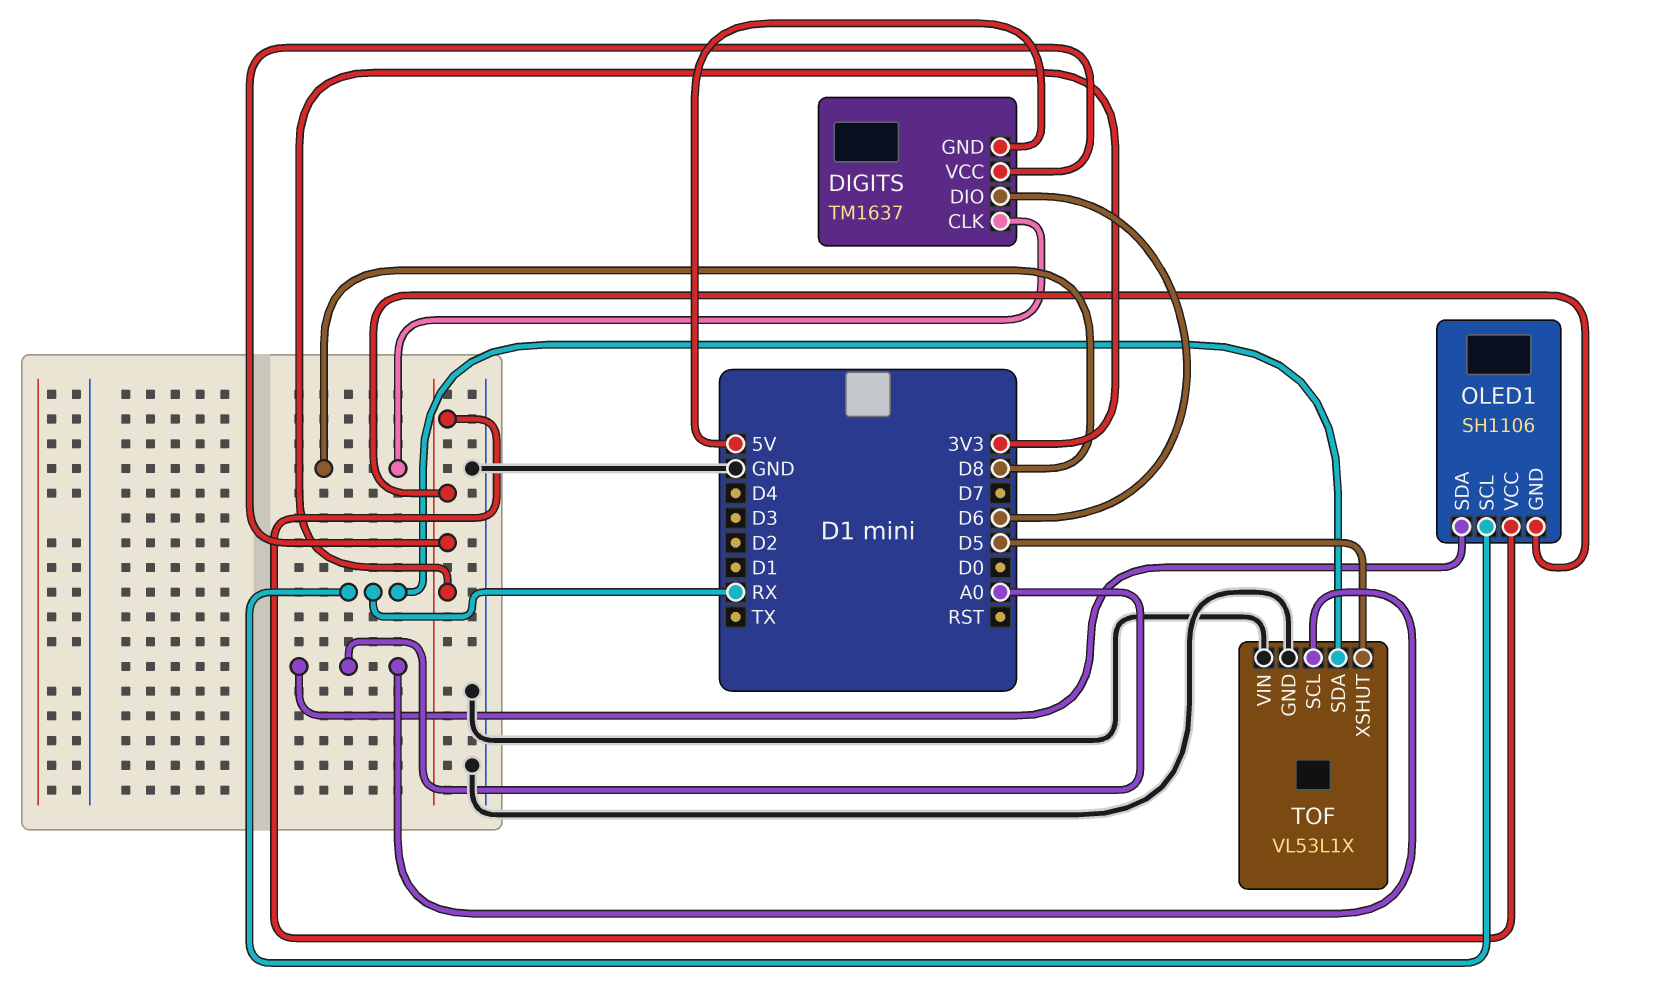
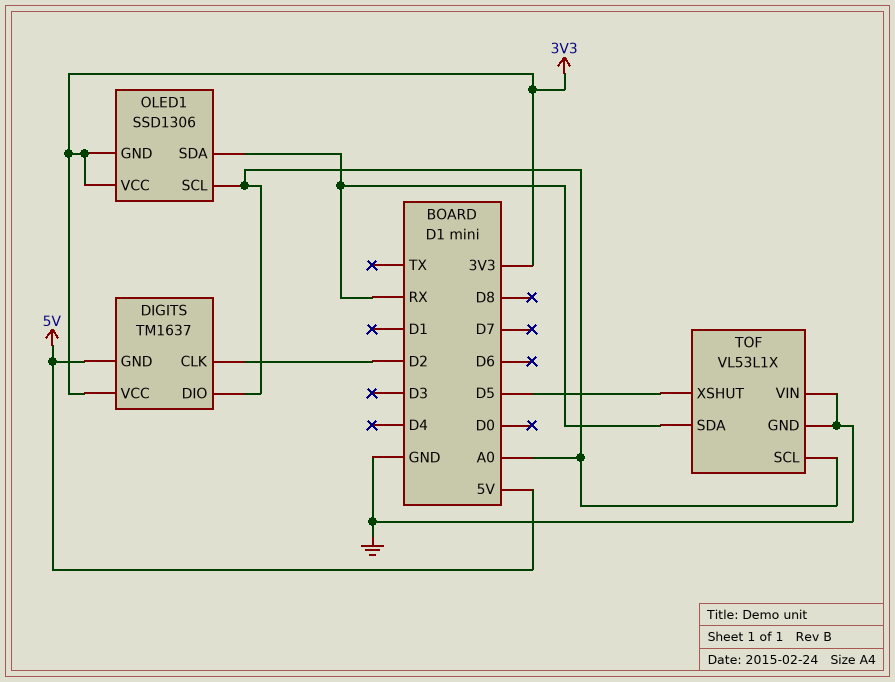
DIGITS pin CLK: D8 -> D2
DIGITS pin DIO: D6 -> A0
OLED1: SH1106 -> SSD1306
OLED1 pin SCL: RX -> A0
OLED1 pin SDA: A0 -> RX

